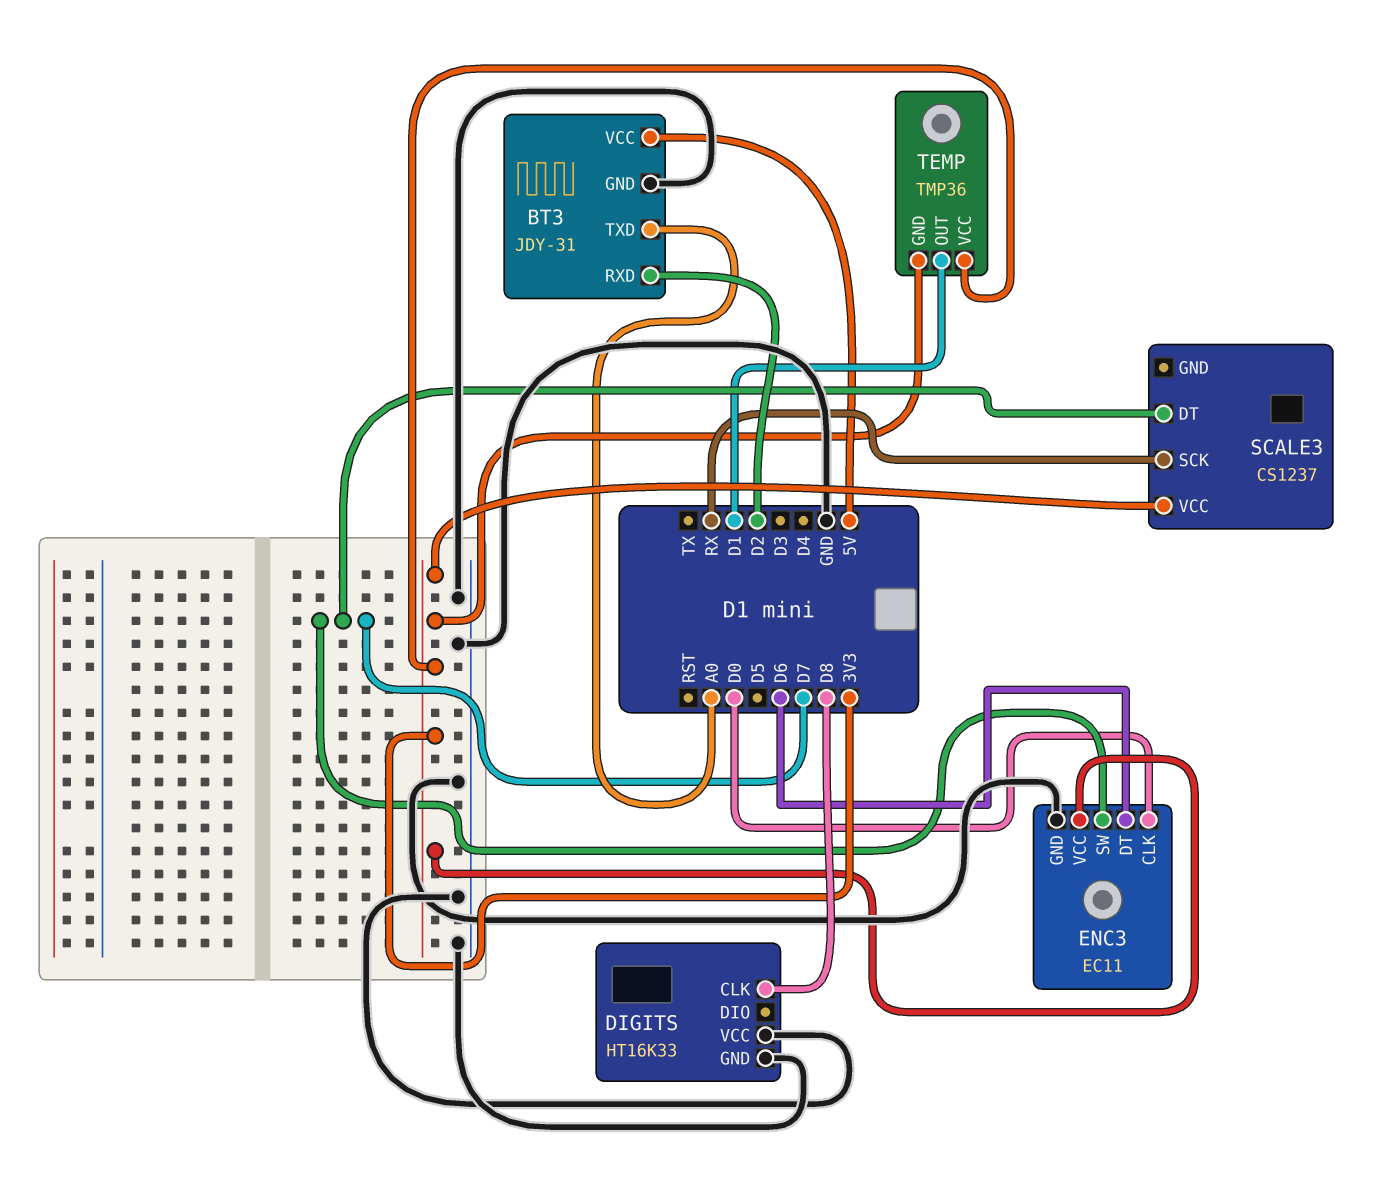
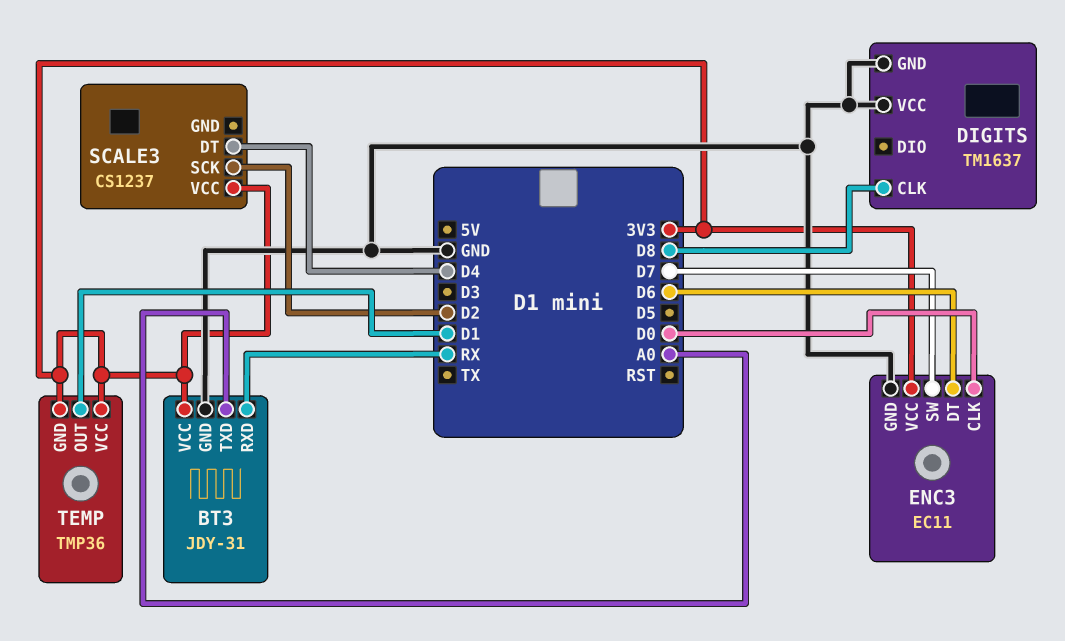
BT3 pin RXD: D2 -> RX
BT3 pin VCC: 5V -> 3V3
DIGITS: HT16K33 -> TM1637
SCALE3 pin DT: D7 -> D4
SCALE3 pin SCK: RX -> D2

